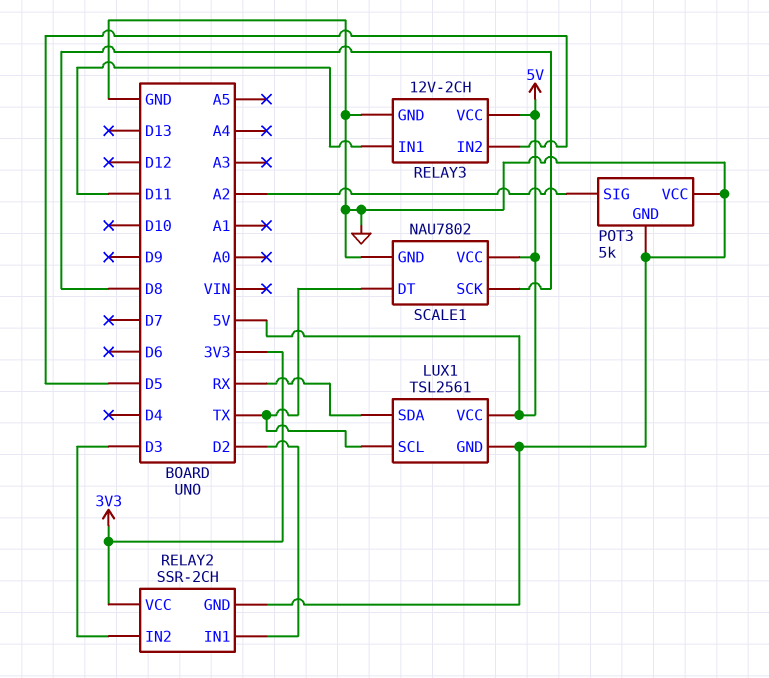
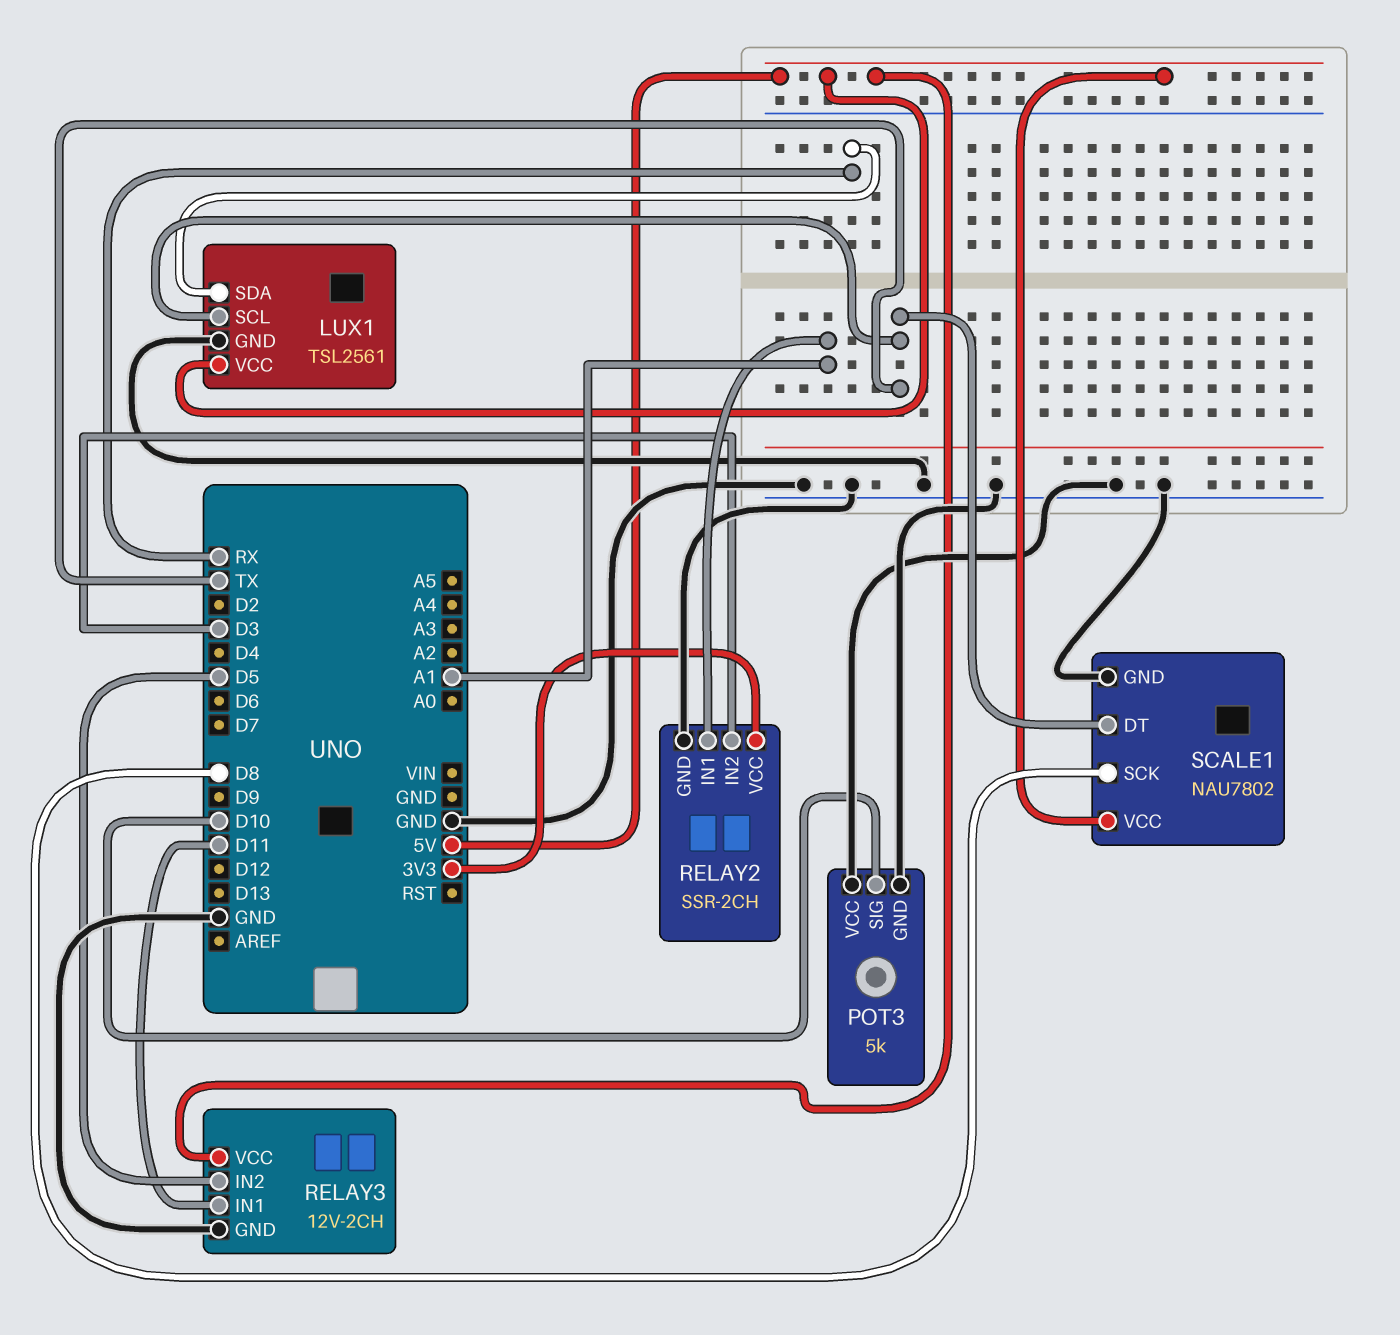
POT3 pin SIG: A2 -> D10
RELAY2 pin IN1: D2 -> A1

